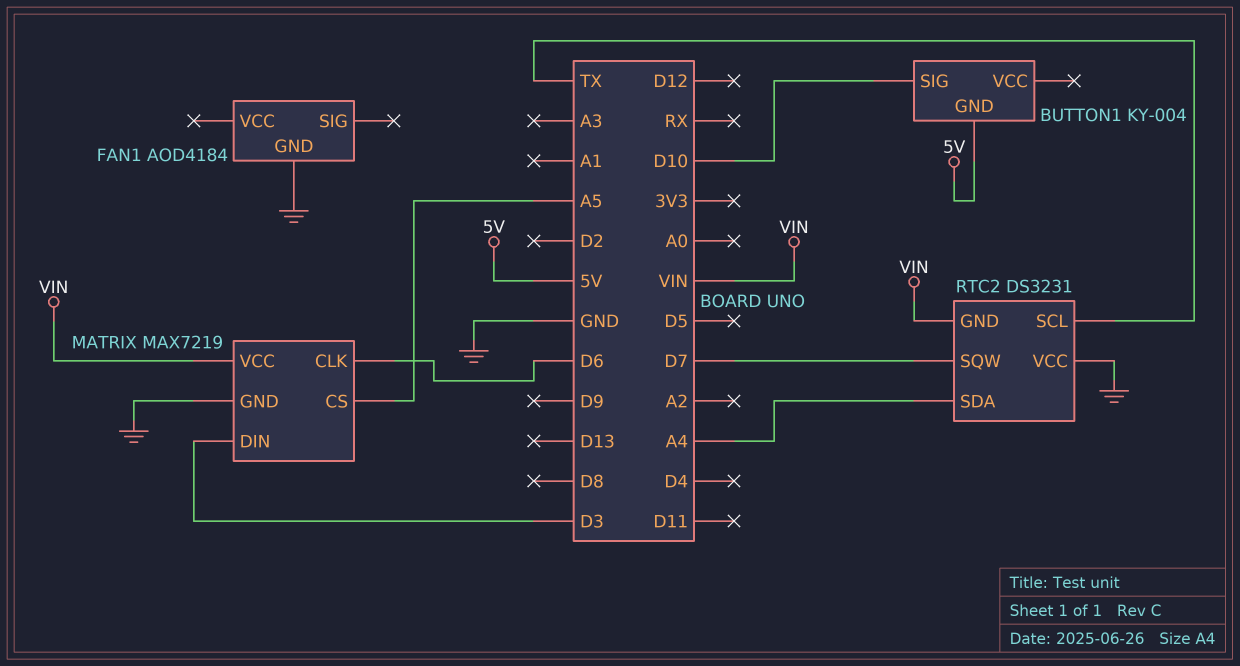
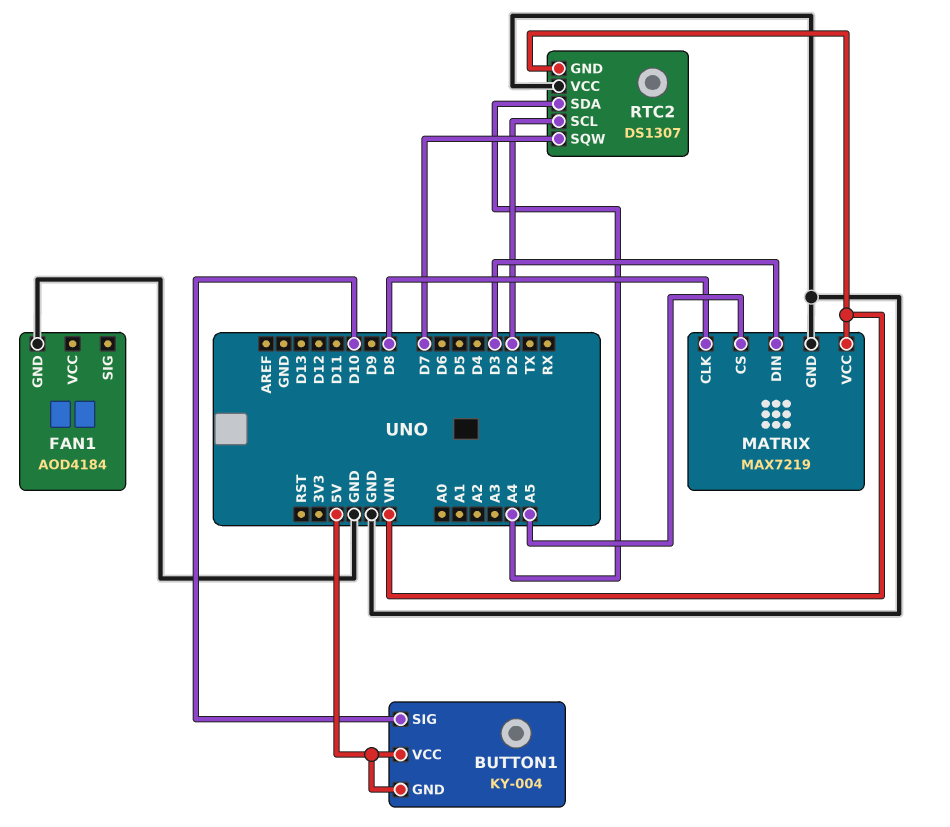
BUTTON1 pin VCC: none -> 5V
MATRIX pin CLK: D6 -> D8
RTC2: DS3231 -> DS1307
RTC2 pin SCL: TX -> D2

